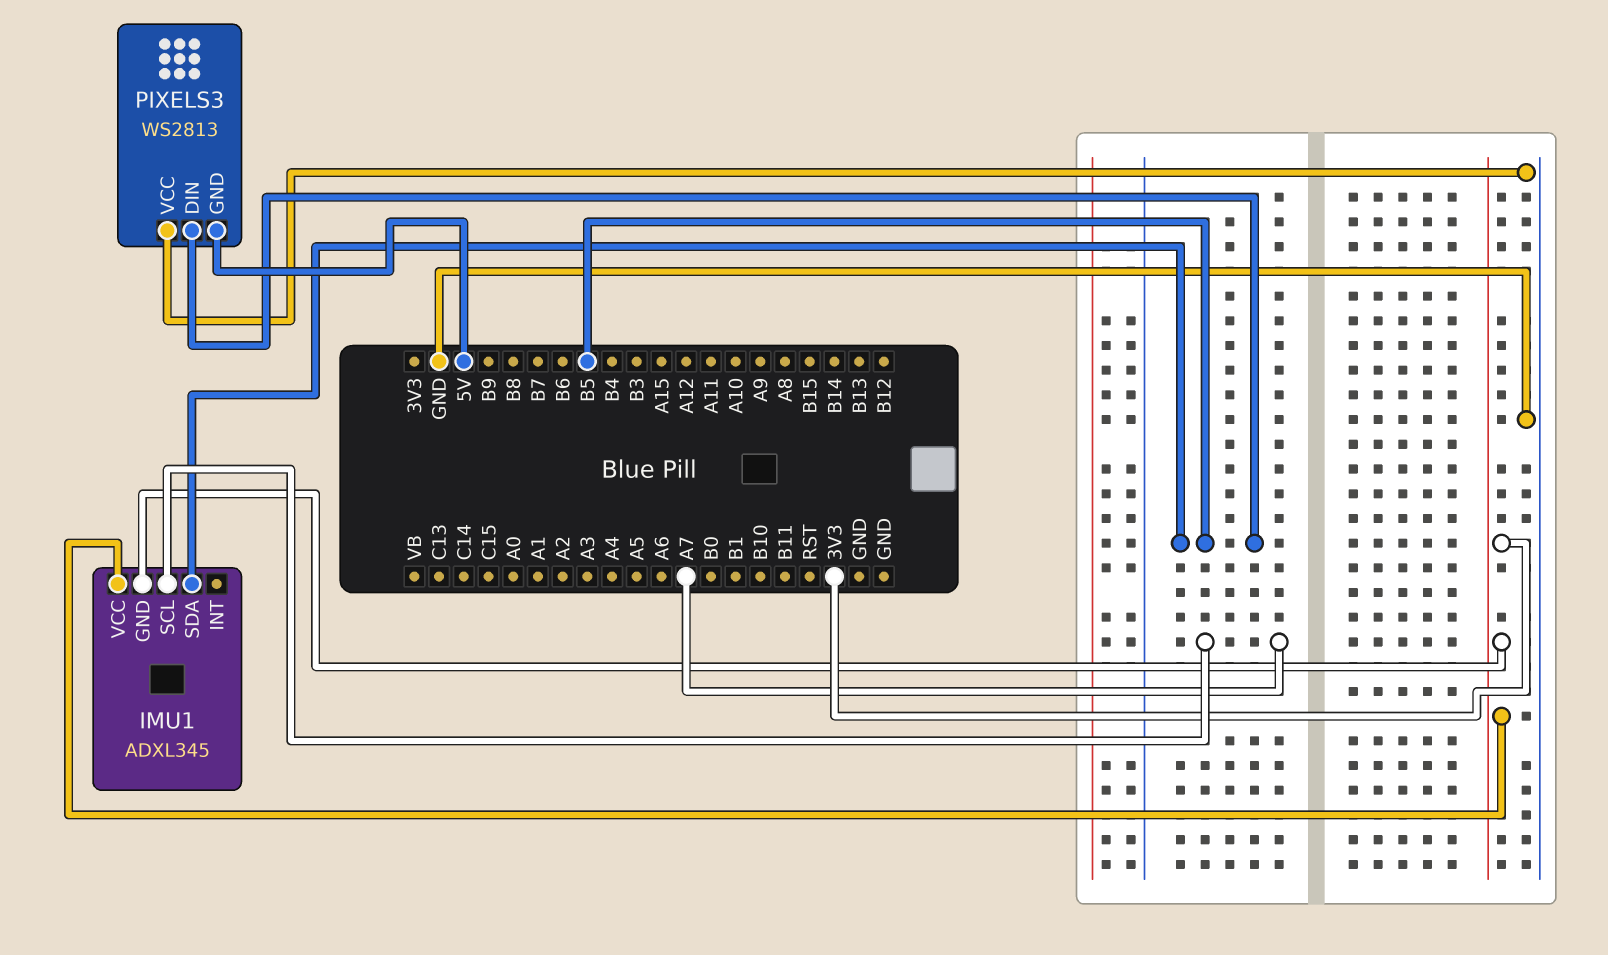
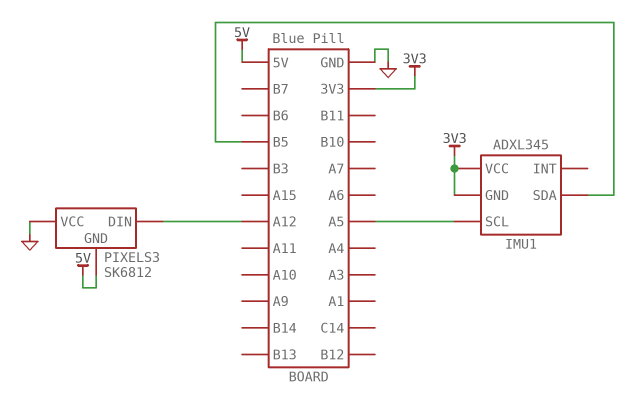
IMU1 pin SCL: A7 -> A5
PIXELS3: WS2813 -> SK6812
PIXELS3 pin DIN: B5 -> A12

